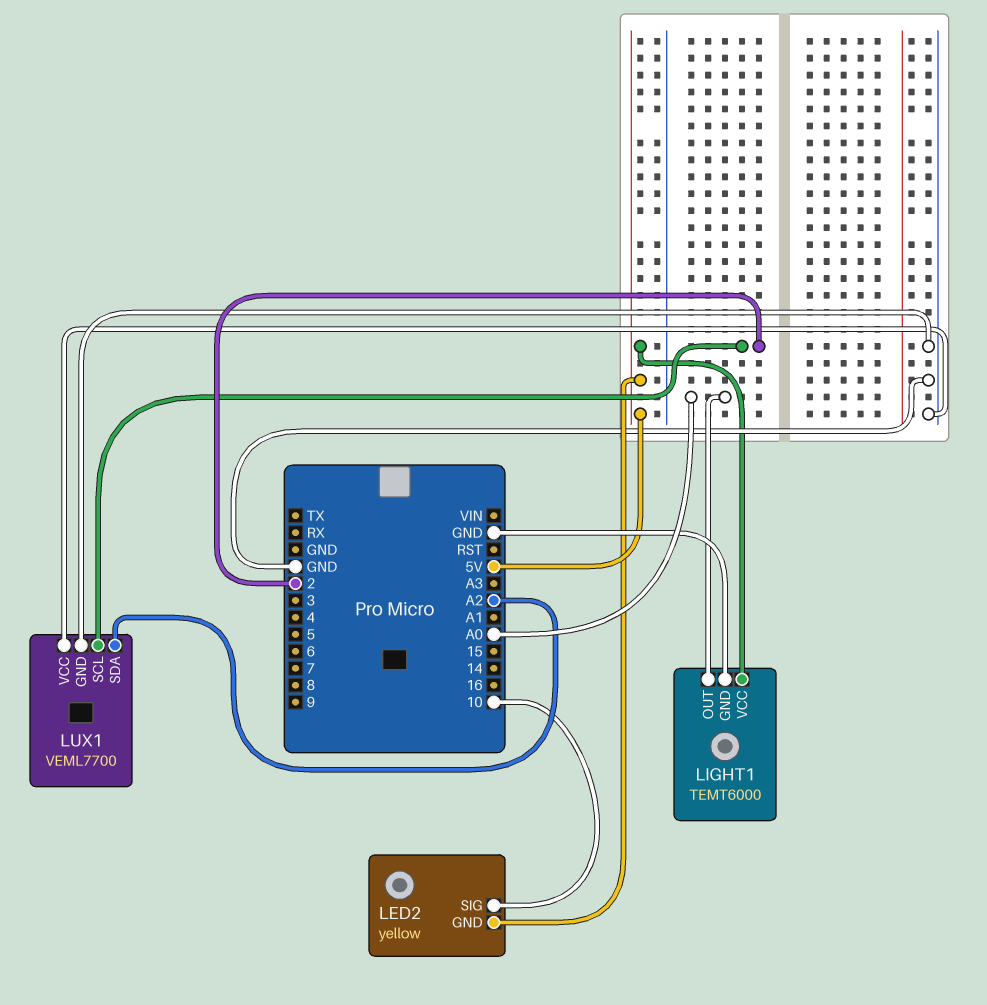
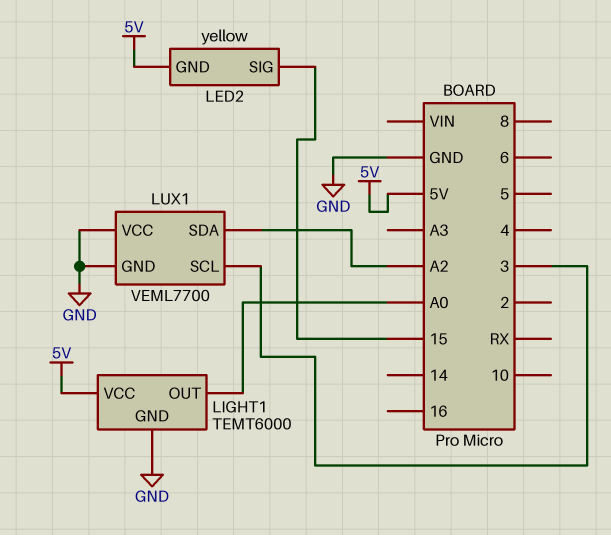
LED2 pin SIG: 10 -> 15
LUX1 pin SCL: 2 -> 3

